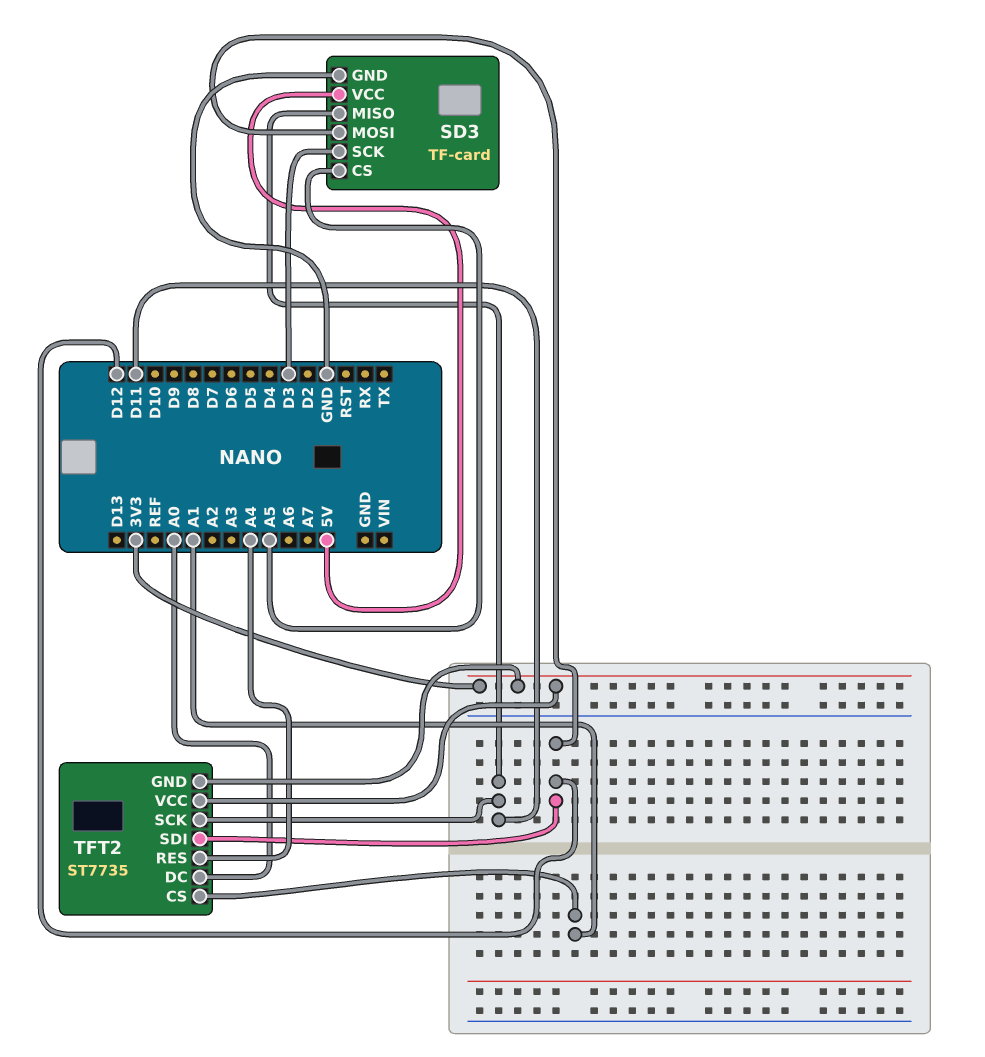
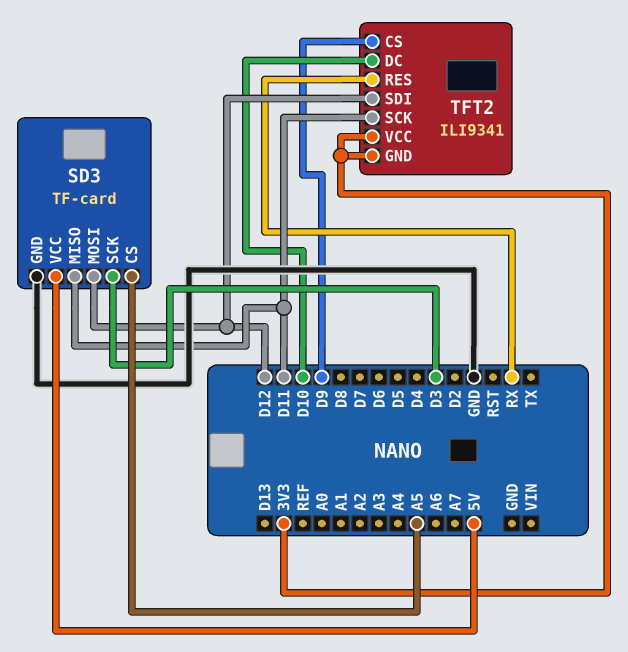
TFT2: ST7735 -> ILI9341
TFT2 pin CS: A1 -> D9
TFT2 pin DC: A0 -> D10
TFT2 pin RES: A4 -> RX

